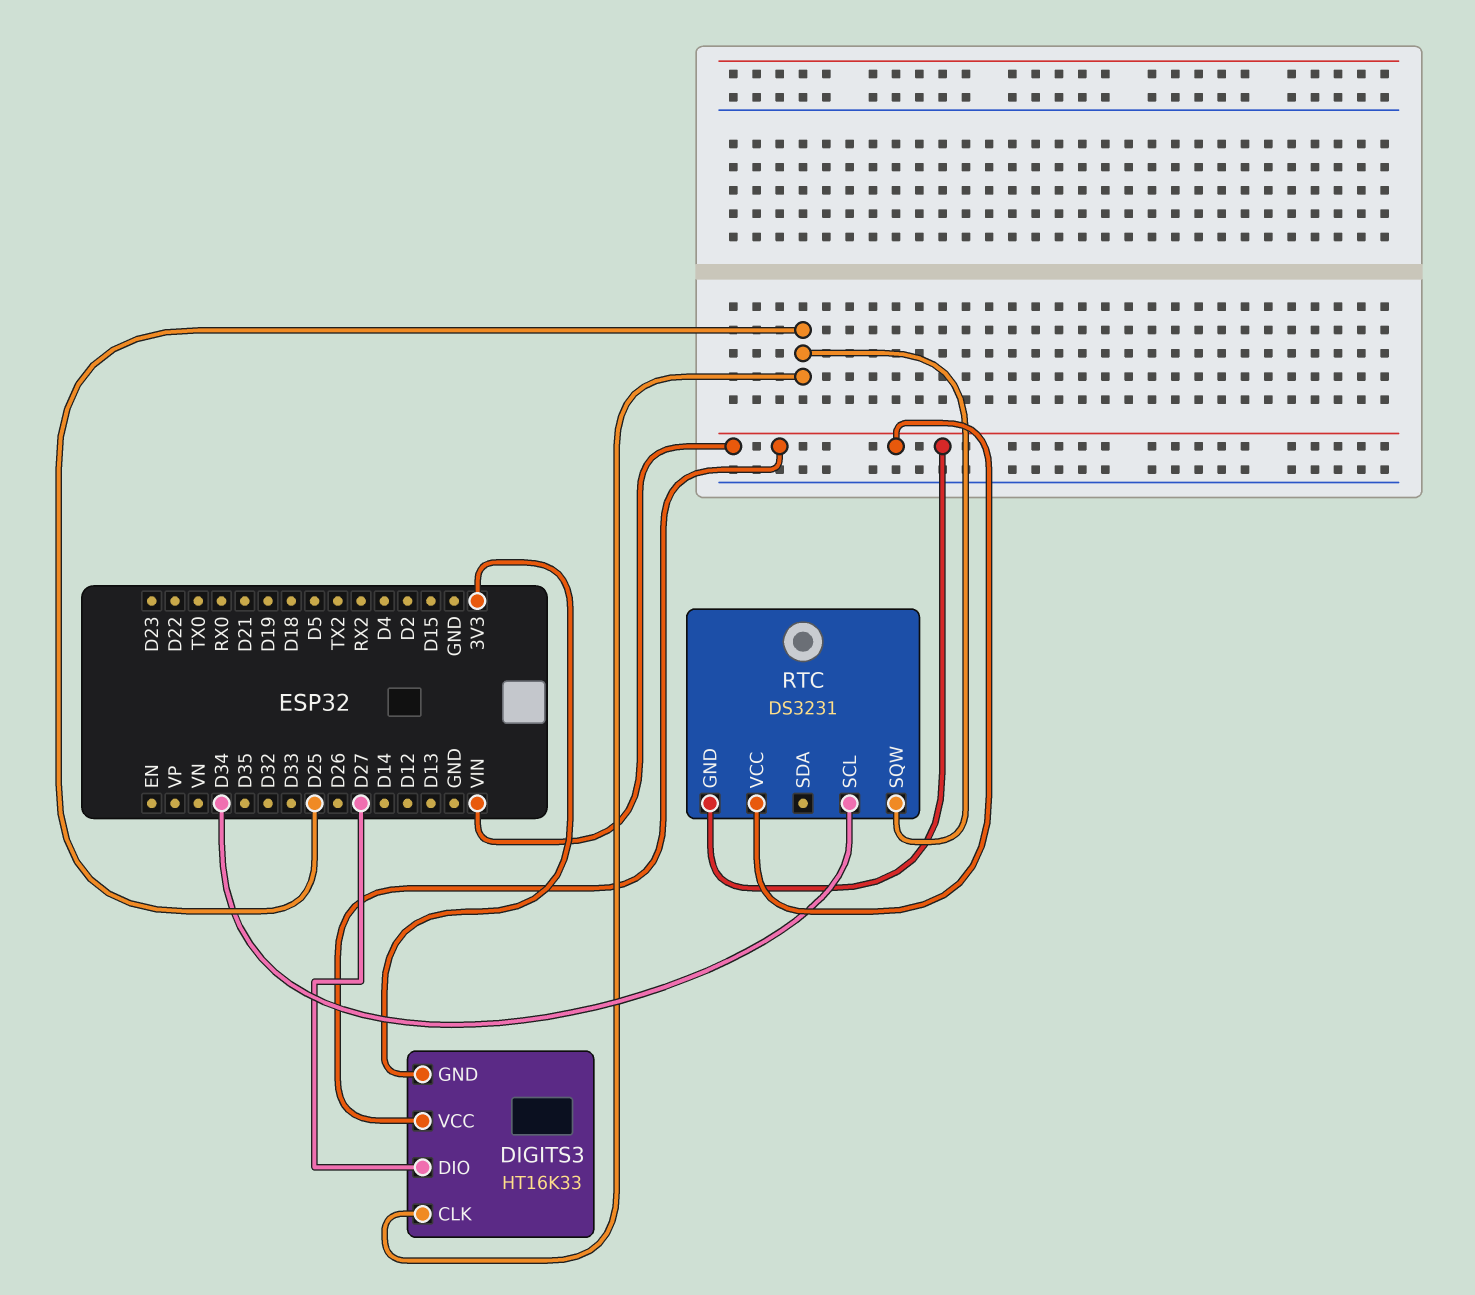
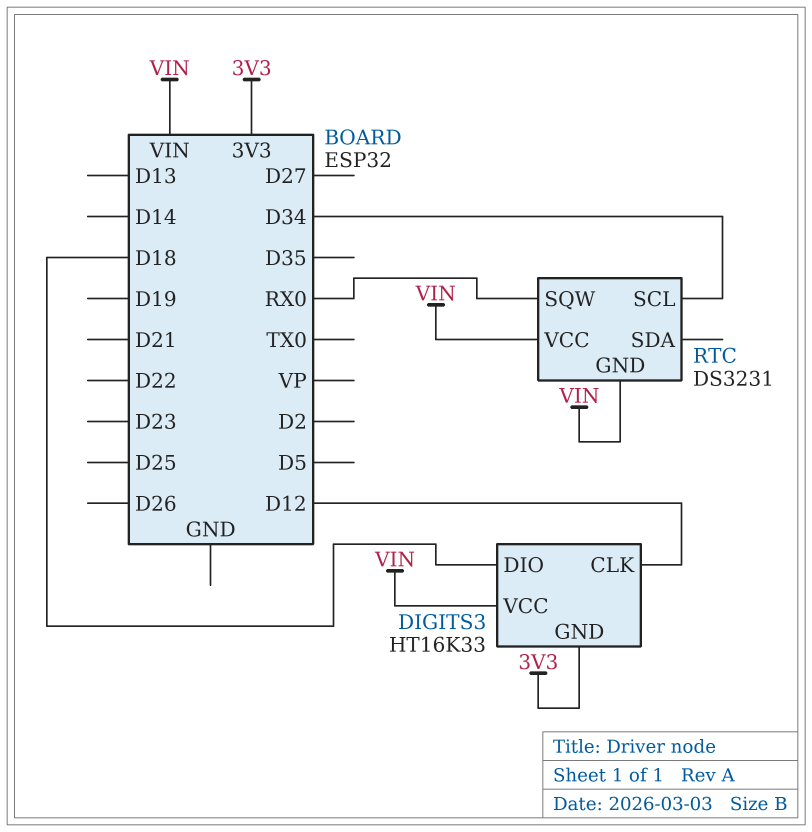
DIGITS3 pin CLK: D25 -> D12
DIGITS3 pin DIO: D27 -> D18
RTC pin SQW: D25 -> RX0

